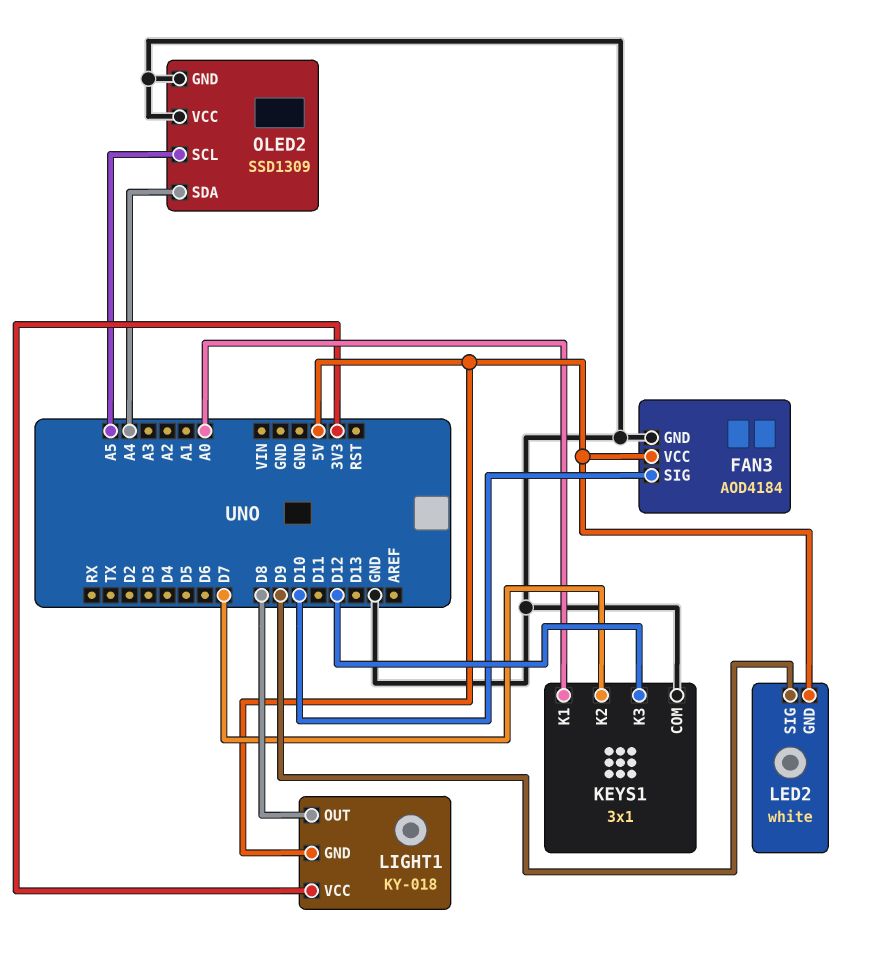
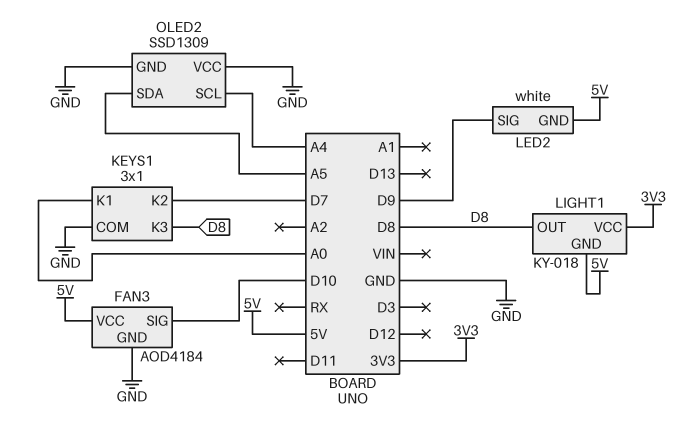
KEYS1 pin K3: D12 -> D8
OLED2 pin SCL: A5 -> A4
OLED2 pin SDA: A4 -> A5

